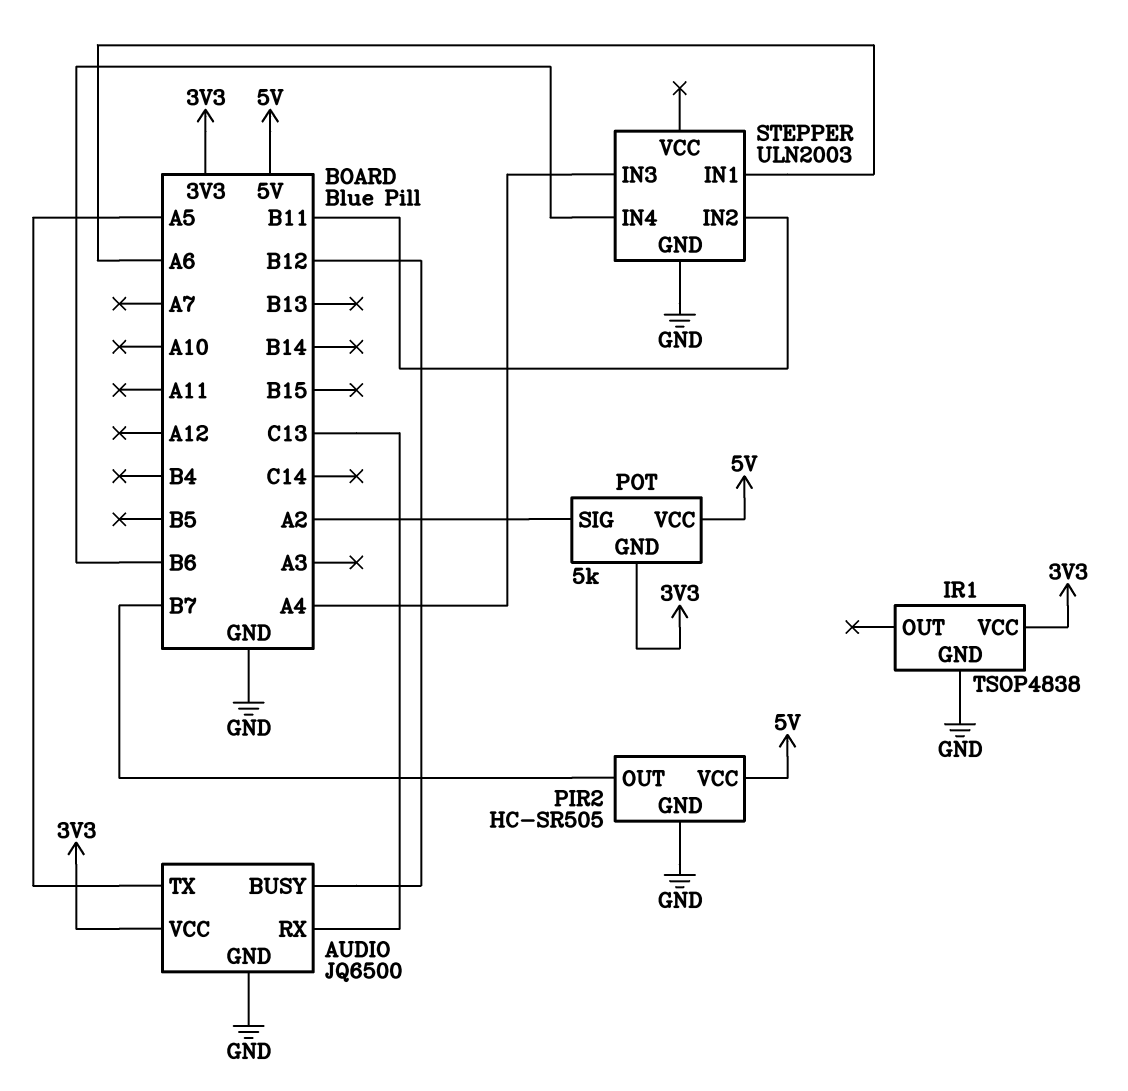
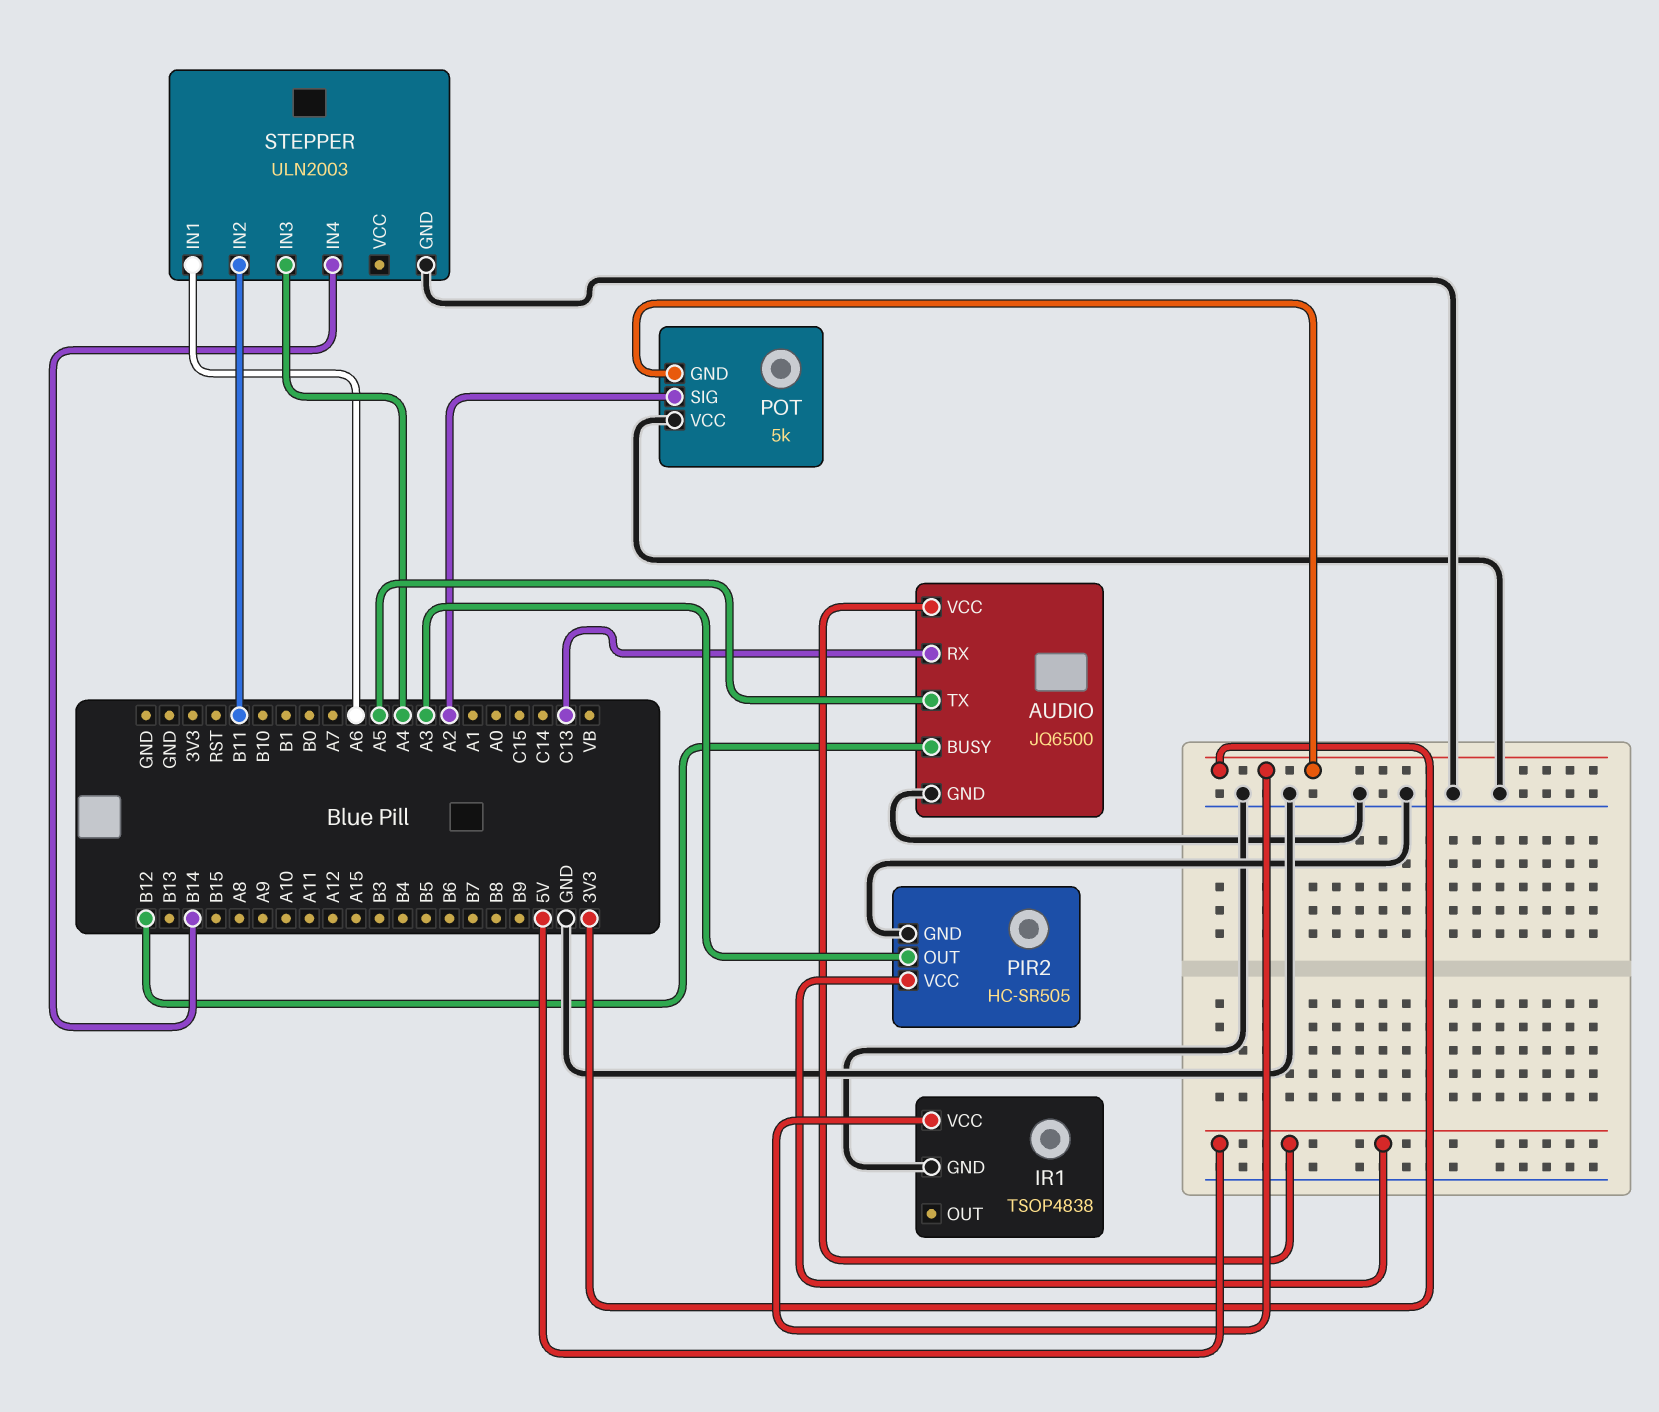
AUDIO pin VCC: 3V3 -> 5V
PIR2 pin OUT: B7 -> A3
POT pin VCC: 5V -> GND
STEPPER pin IN4: B6 -> B14

